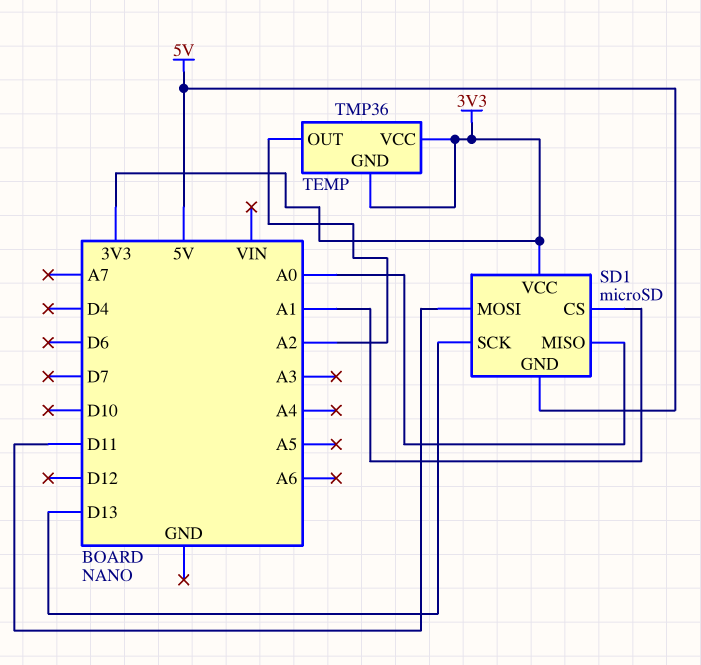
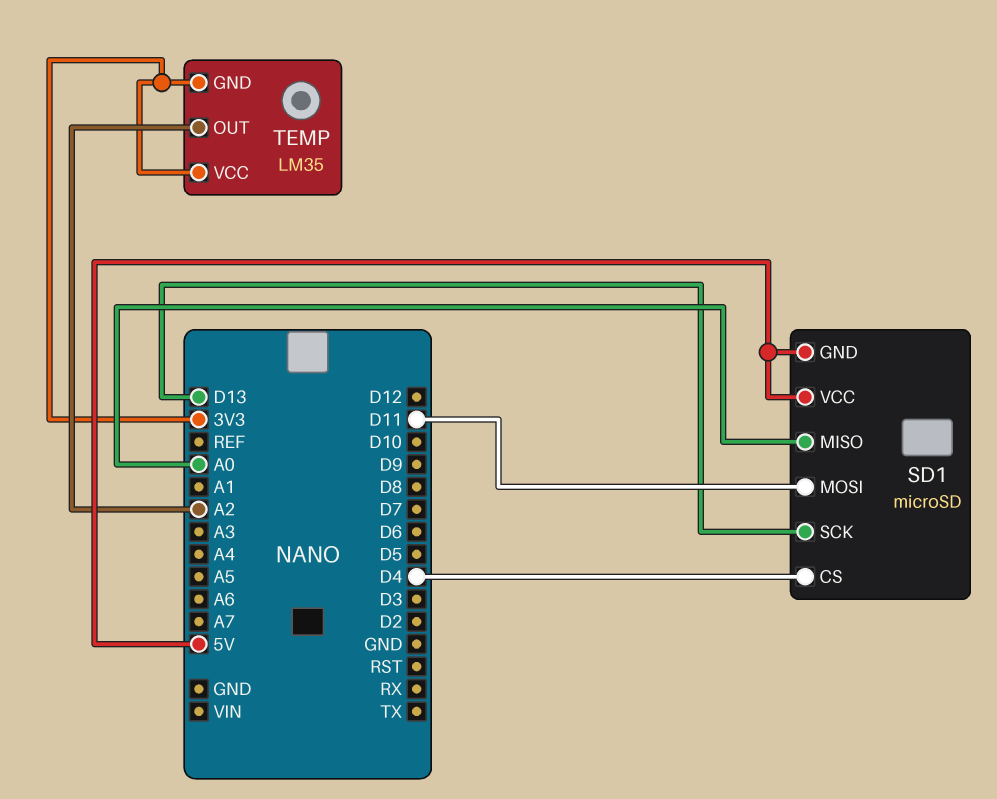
SD1 pin CS: A1 -> D4
SD1 pin VCC: 3V3 -> 5V
TEMP: TMP36 -> LM35

